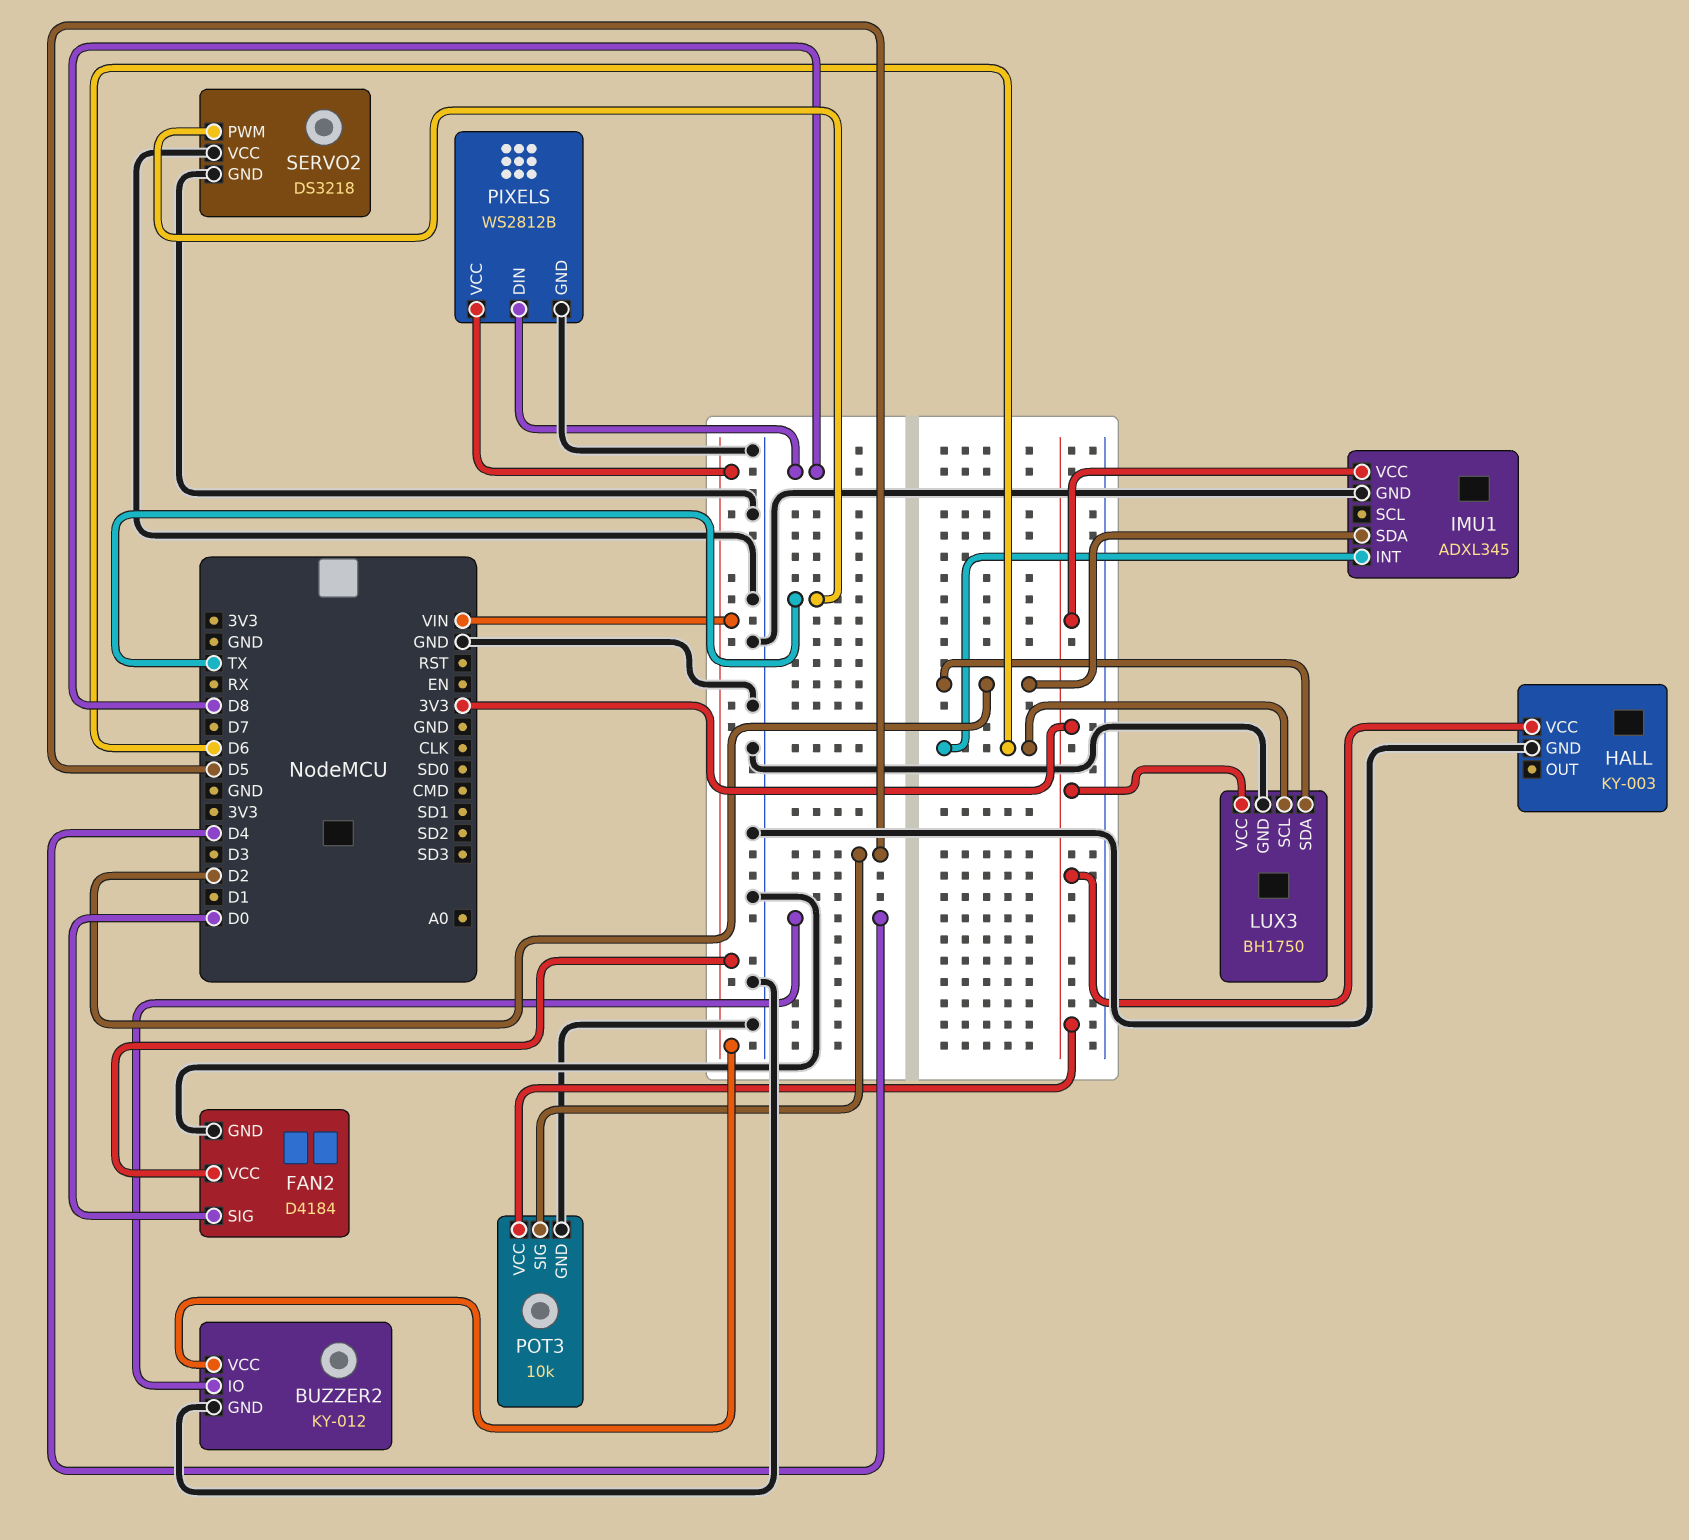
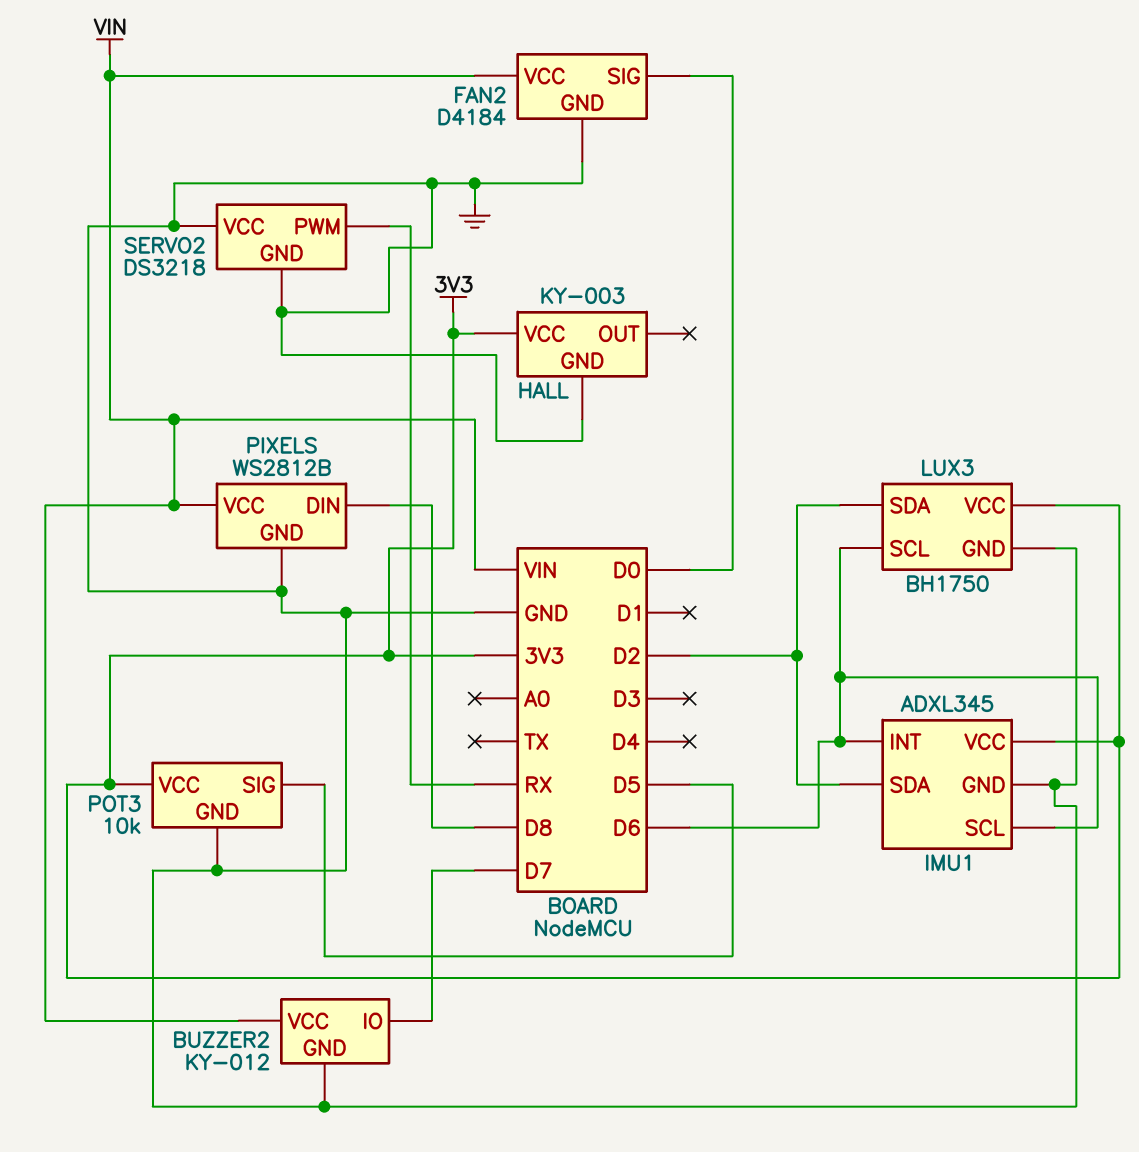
BUZZER2 pin IO: D4 -> D7
IMU1 pin SCL: none -> D6
SERVO2 pin PWM: TX -> RX

